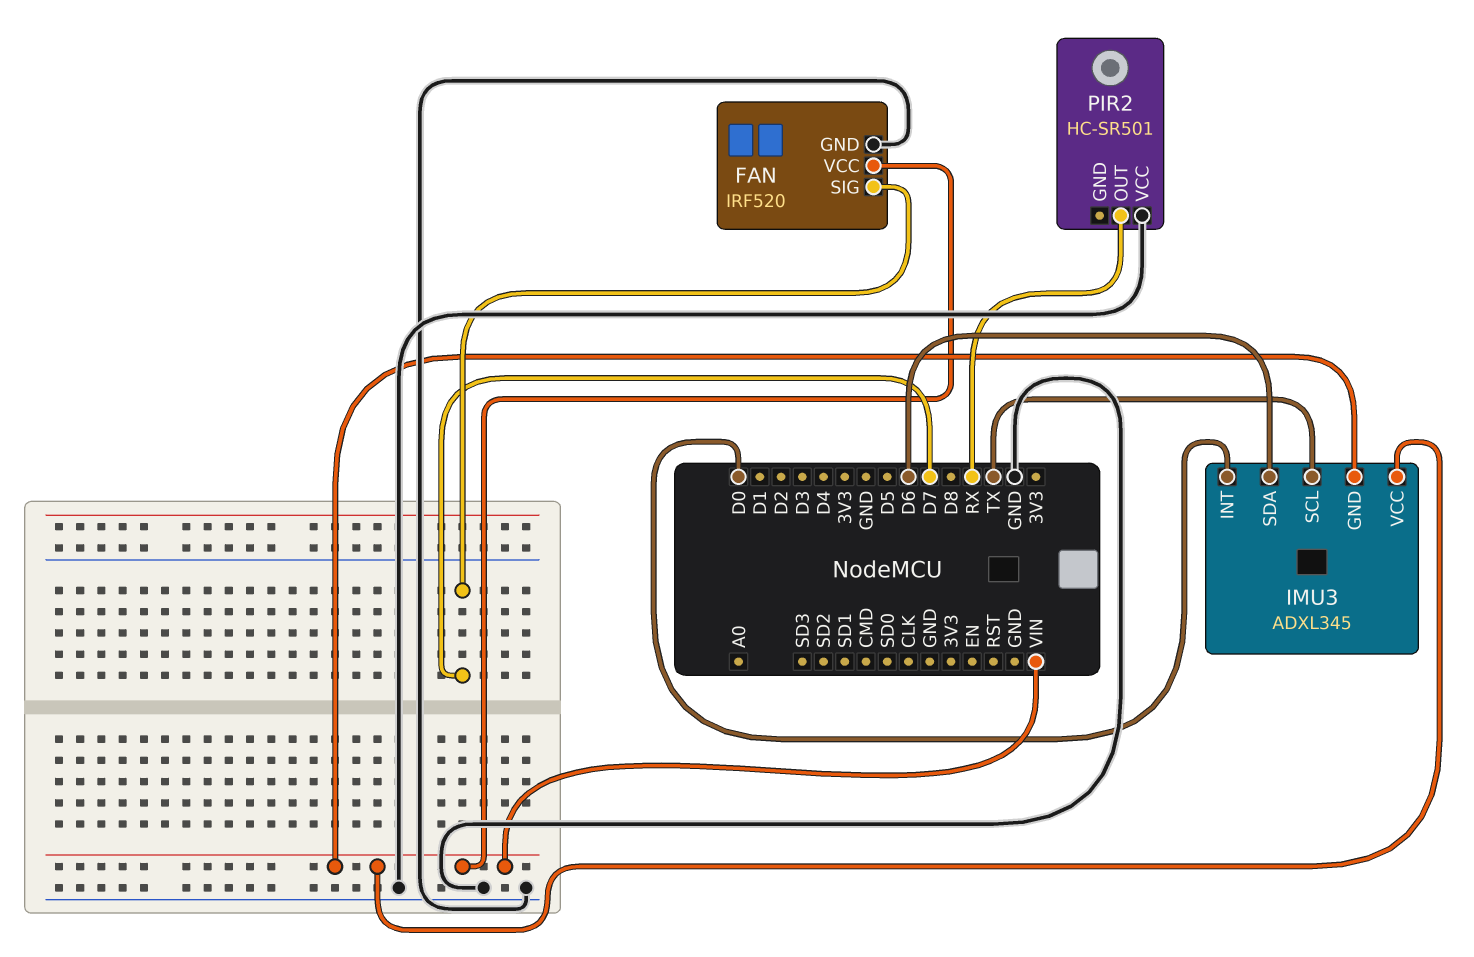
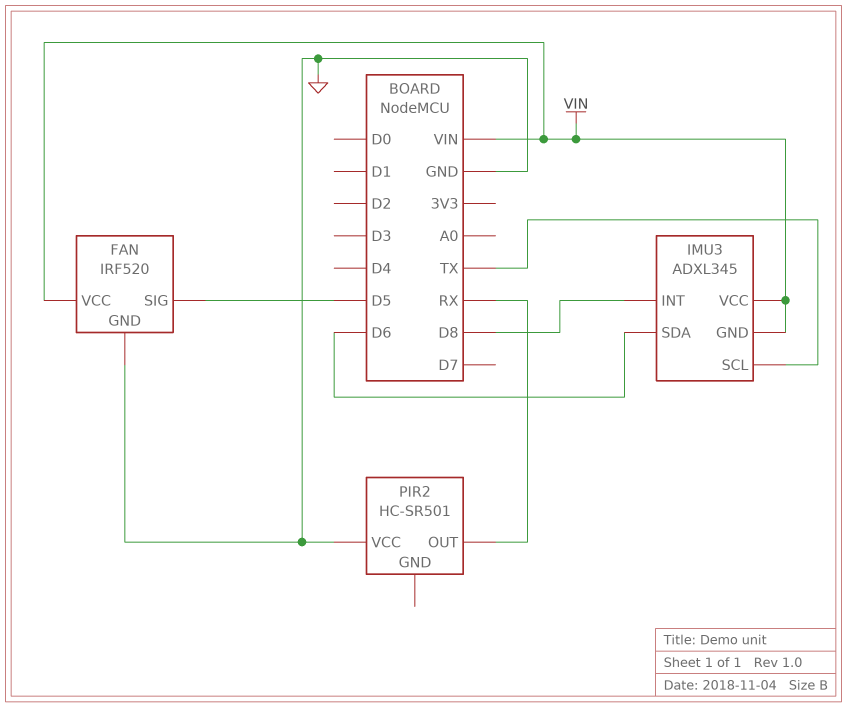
FAN pin SIG: D7 -> D5
IMU3 pin INT: D0 -> D8

